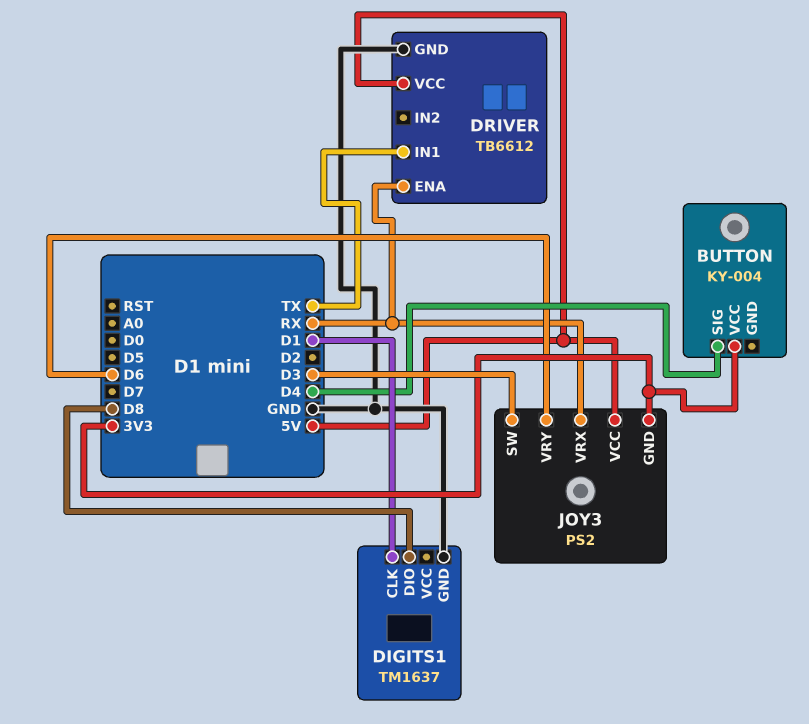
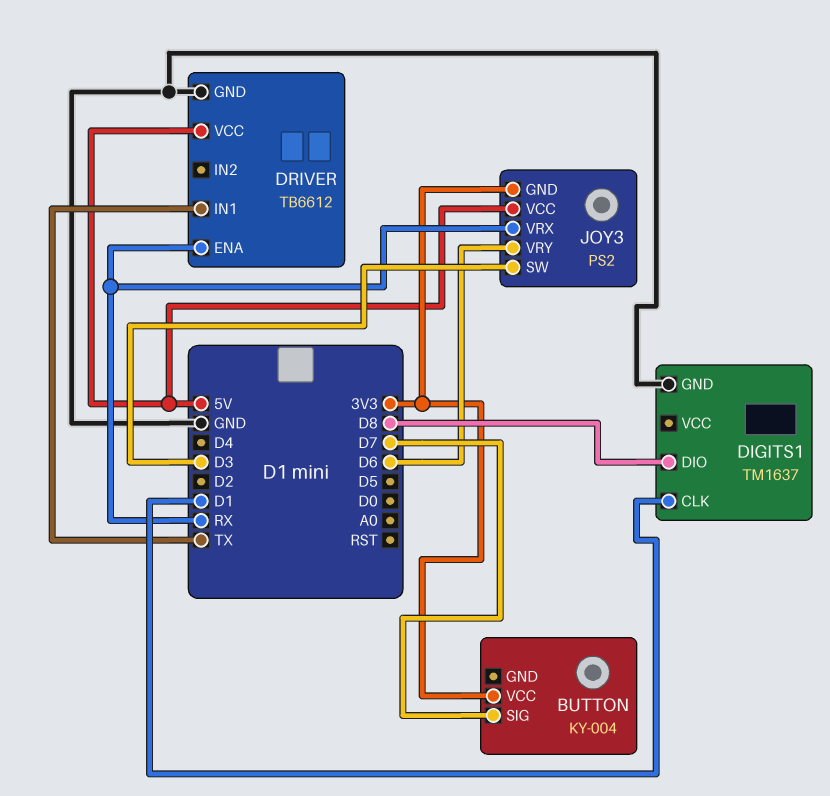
BUTTON pin SIG: D4 -> D7

